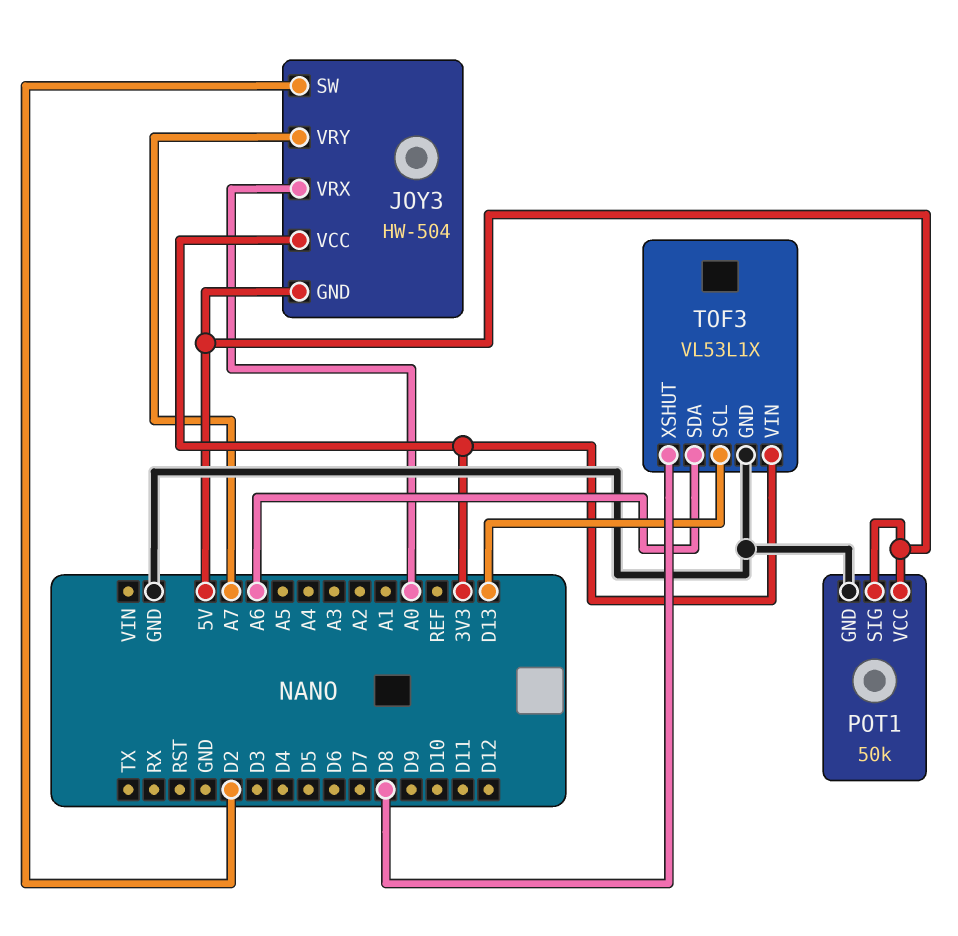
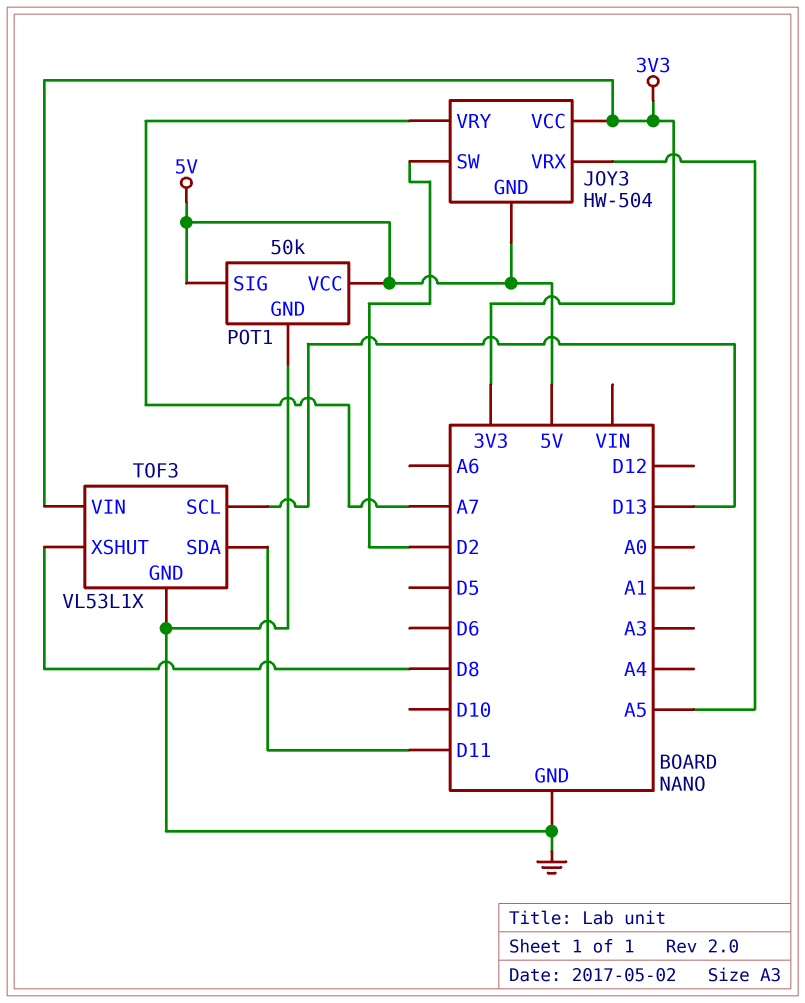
JOY3 pin VRX: A0 -> A5
TOF3 pin SDA: A6 -> D11

